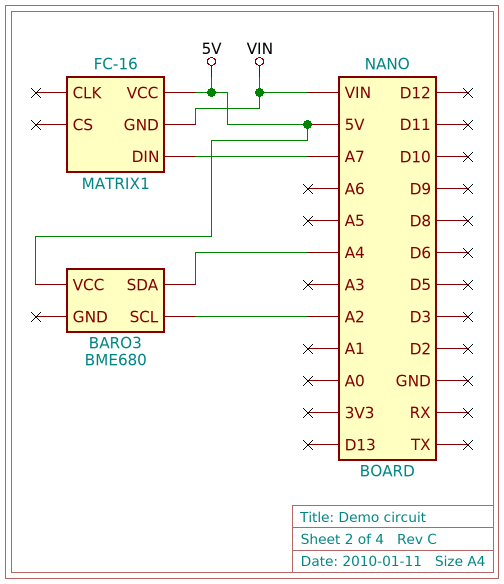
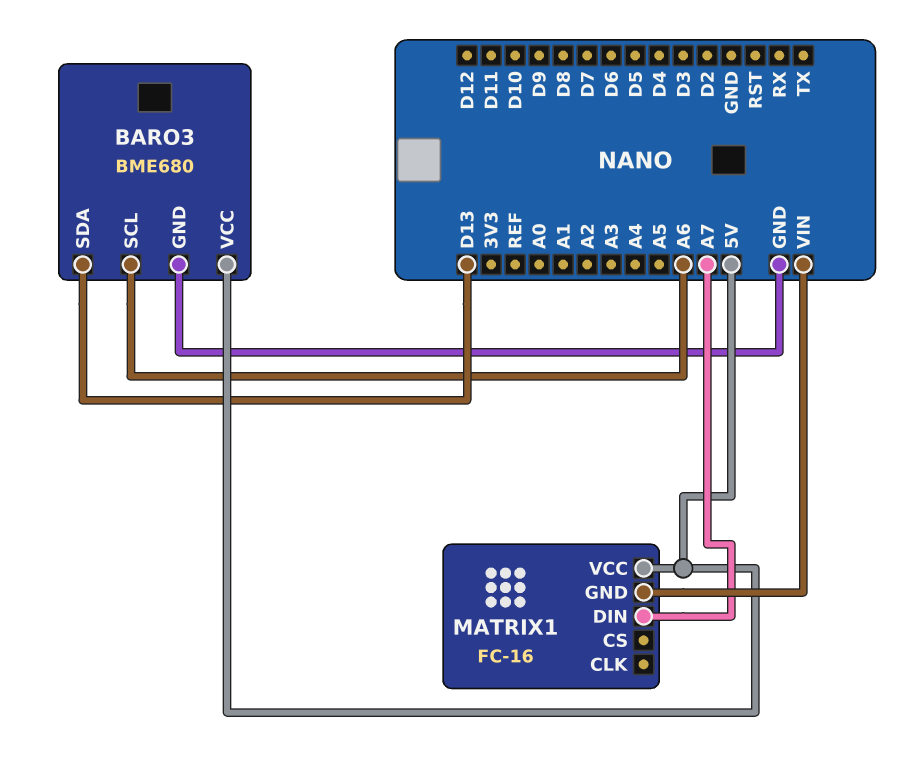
BARO3 pin GND: none -> GND
BARO3 pin SCL: A2 -> A6
BARO3 pin SDA: A4 -> D13

